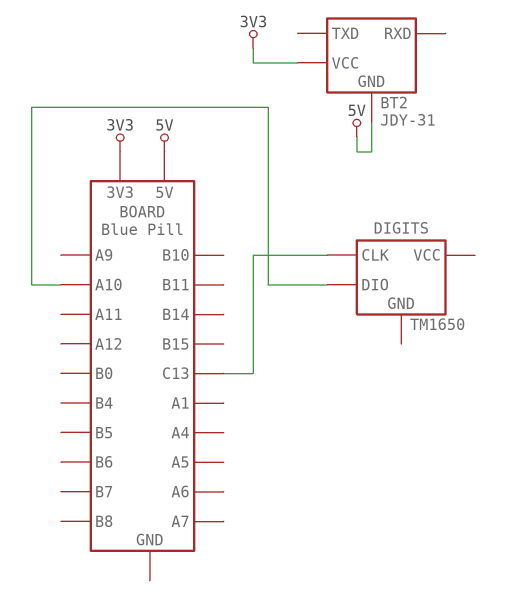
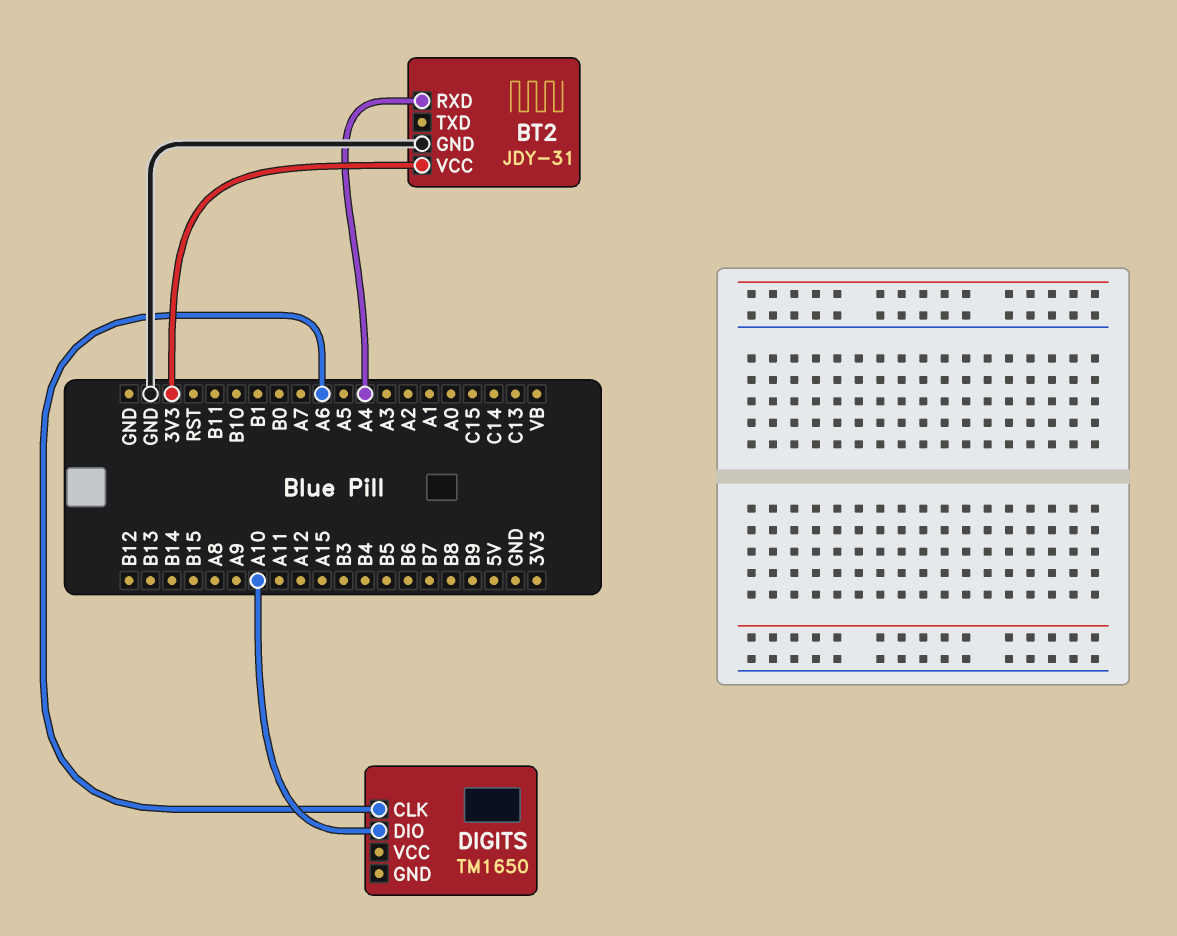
BT2 pin GND: 5V -> GND
BT2 pin RXD: none -> A4
DIGITS pin CLK: C13 -> A6

